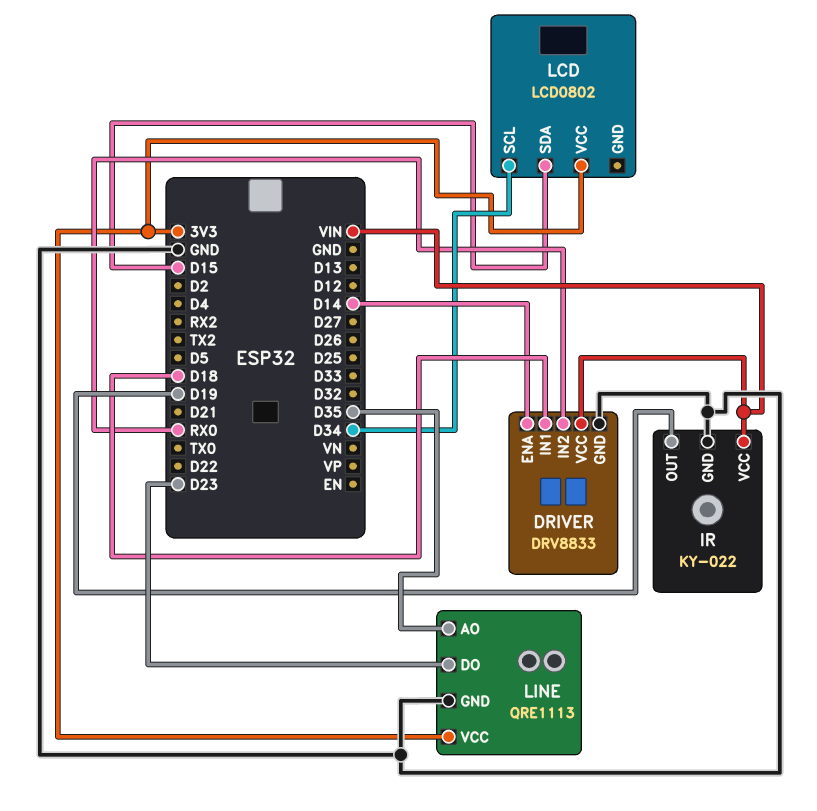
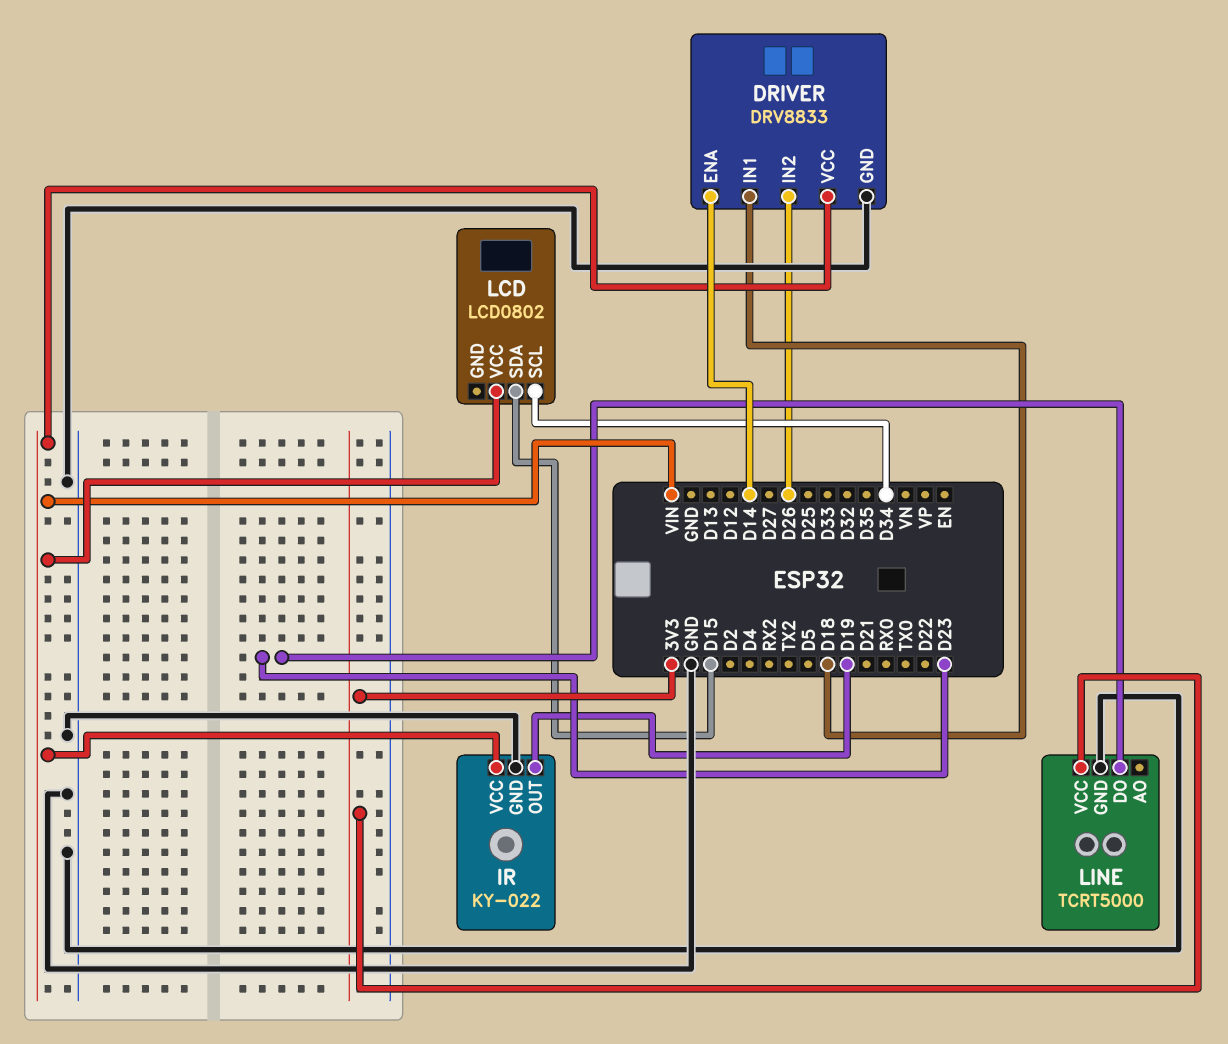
DRIVER pin IN2: RX0 -> D26
LCD pin VCC: 3V3 -> VIN
LINE: QRE1113 -> TCRT5000
LINE pin AO: D35 -> none

